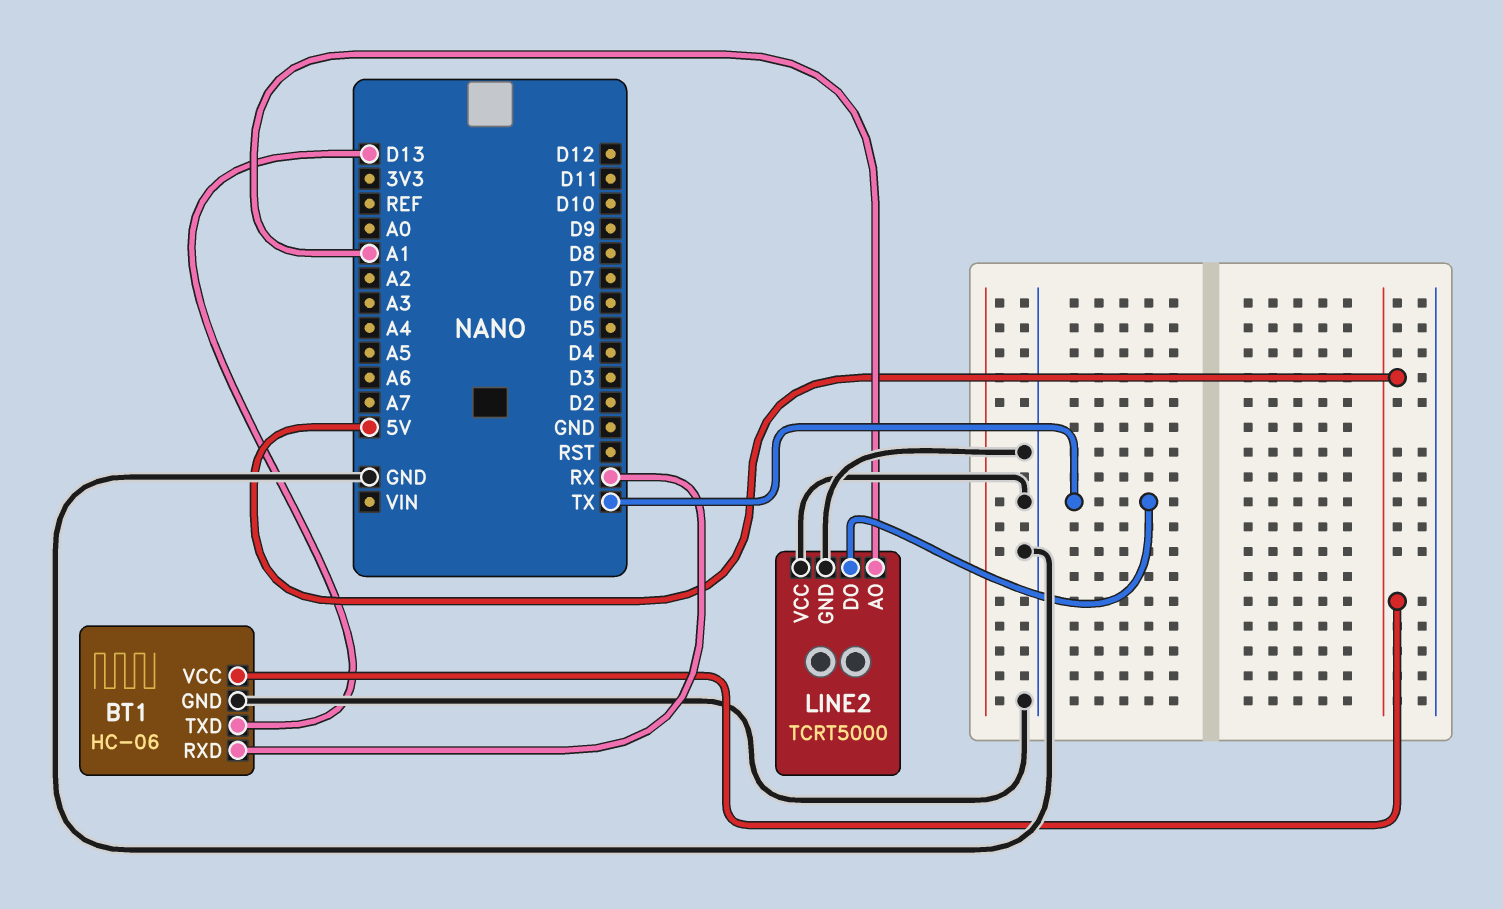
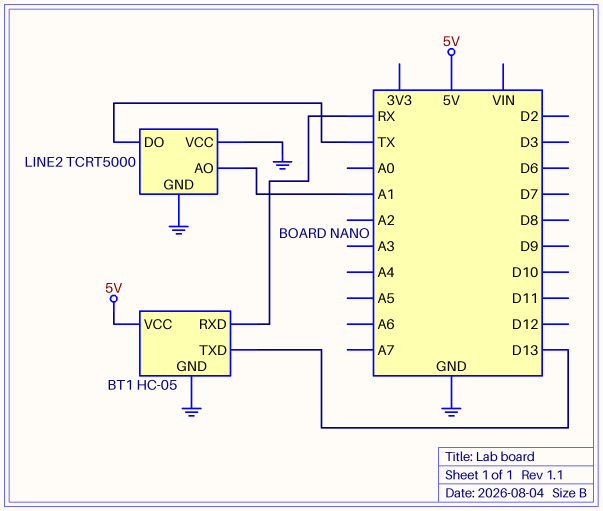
BT1: HC-06 -> HC-05

